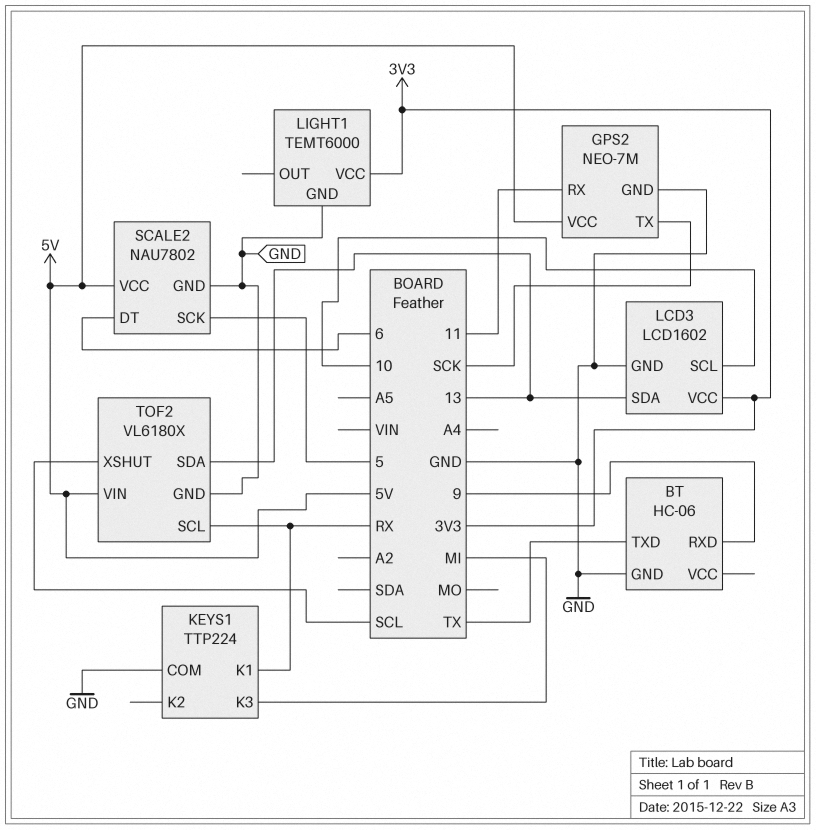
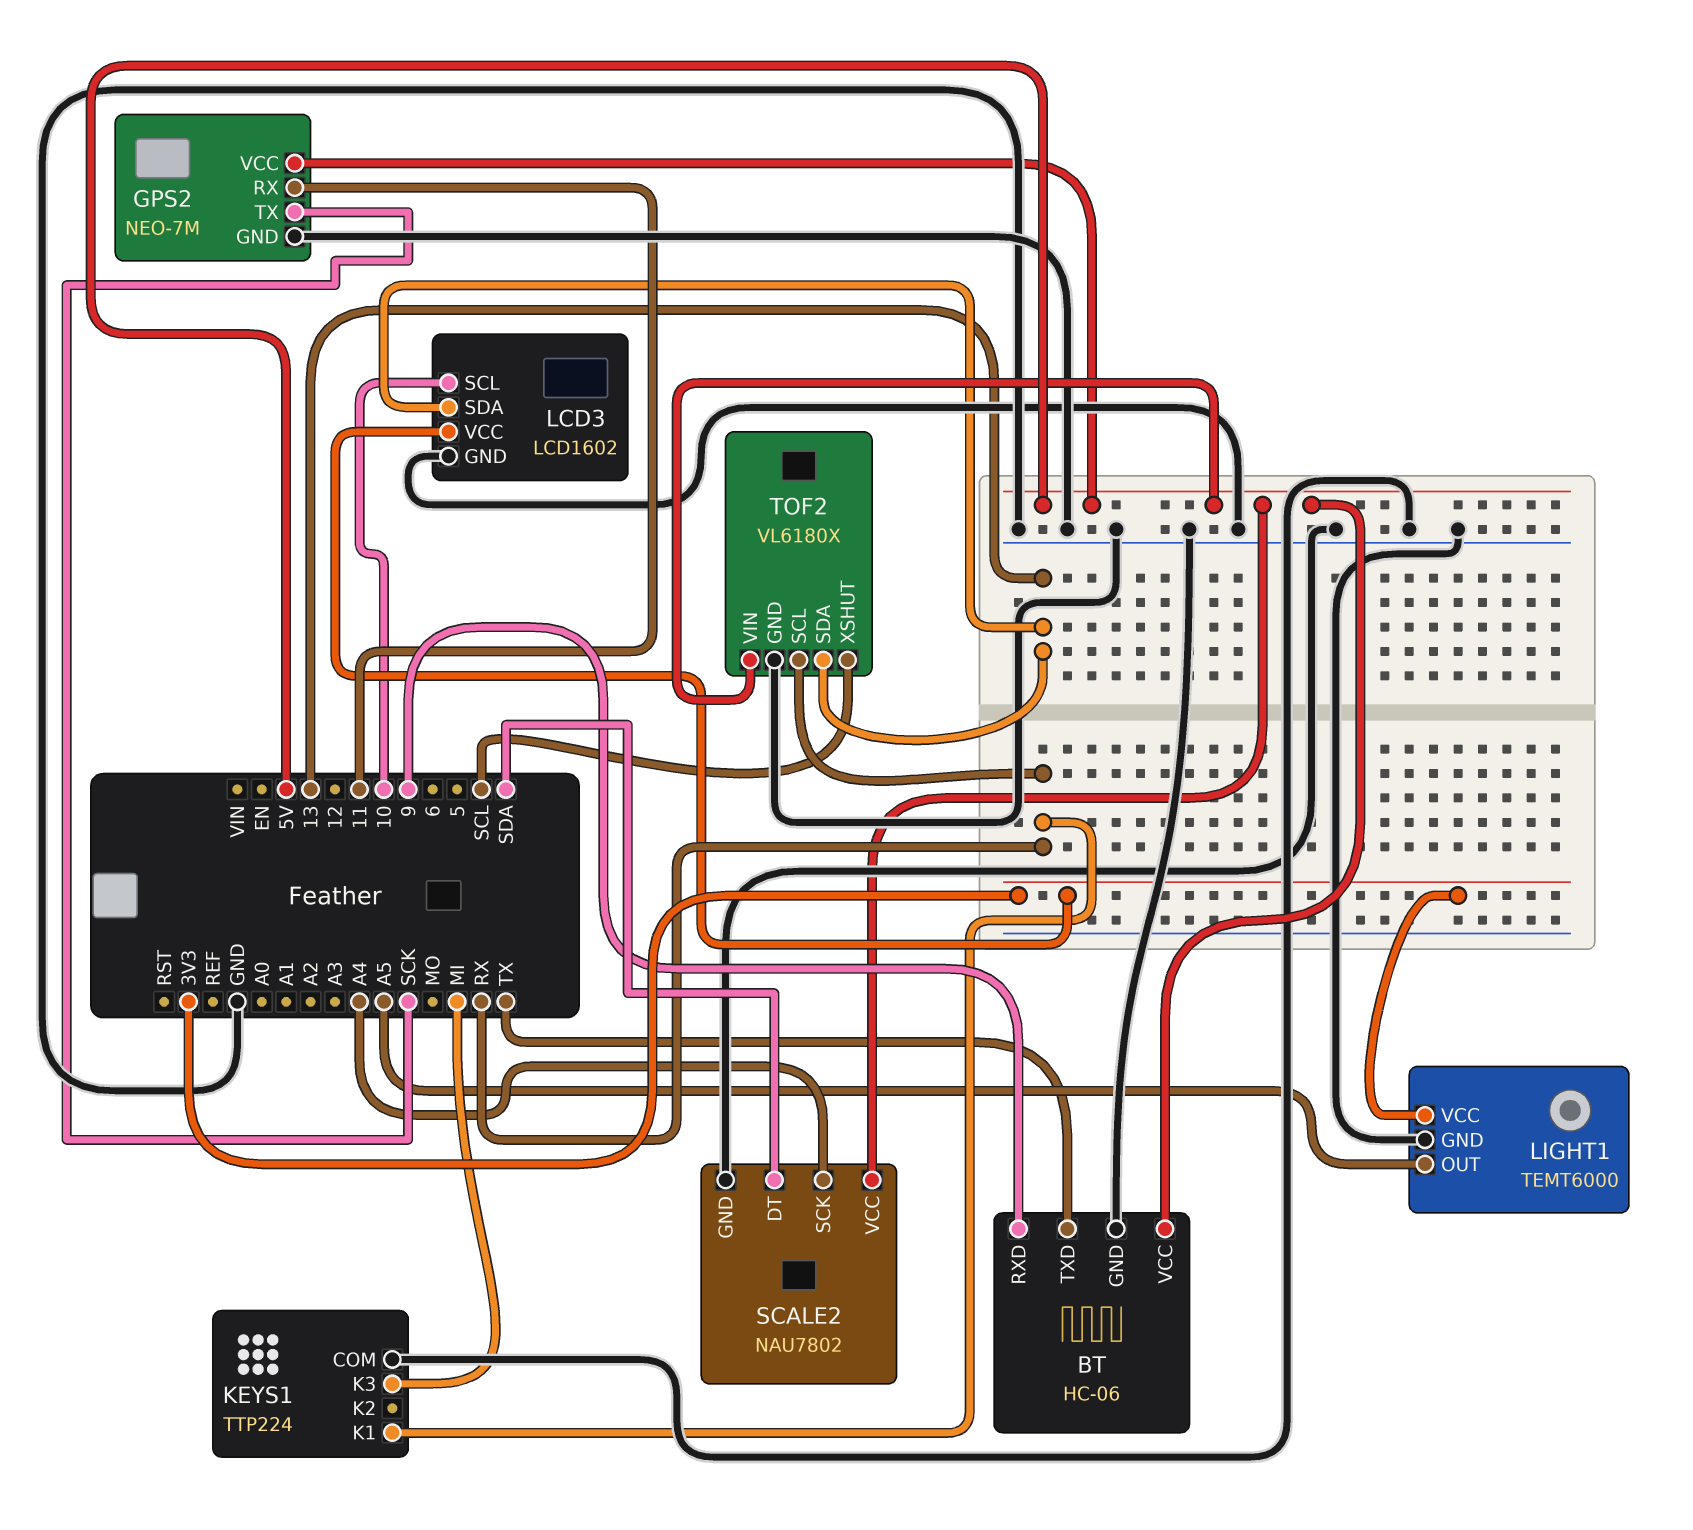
BT pin VCC: none -> 5V
LIGHT1 pin OUT: none -> A5
SCALE2 pin DT: 6 -> SDA
SCALE2 pin SCK: 5 -> A4

